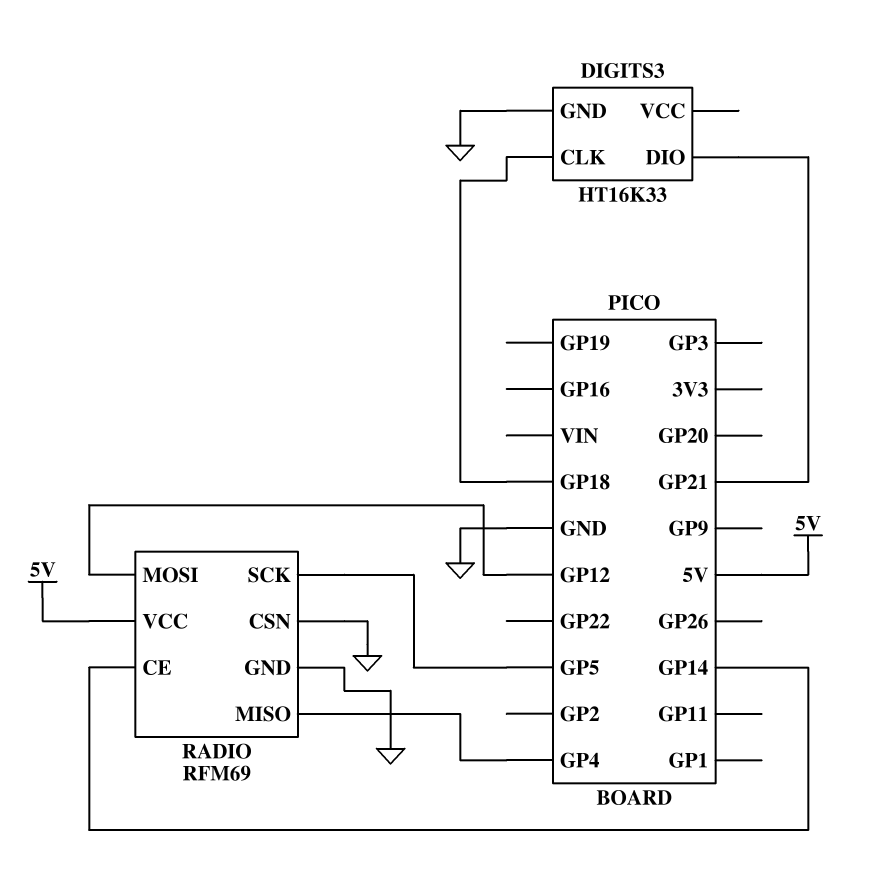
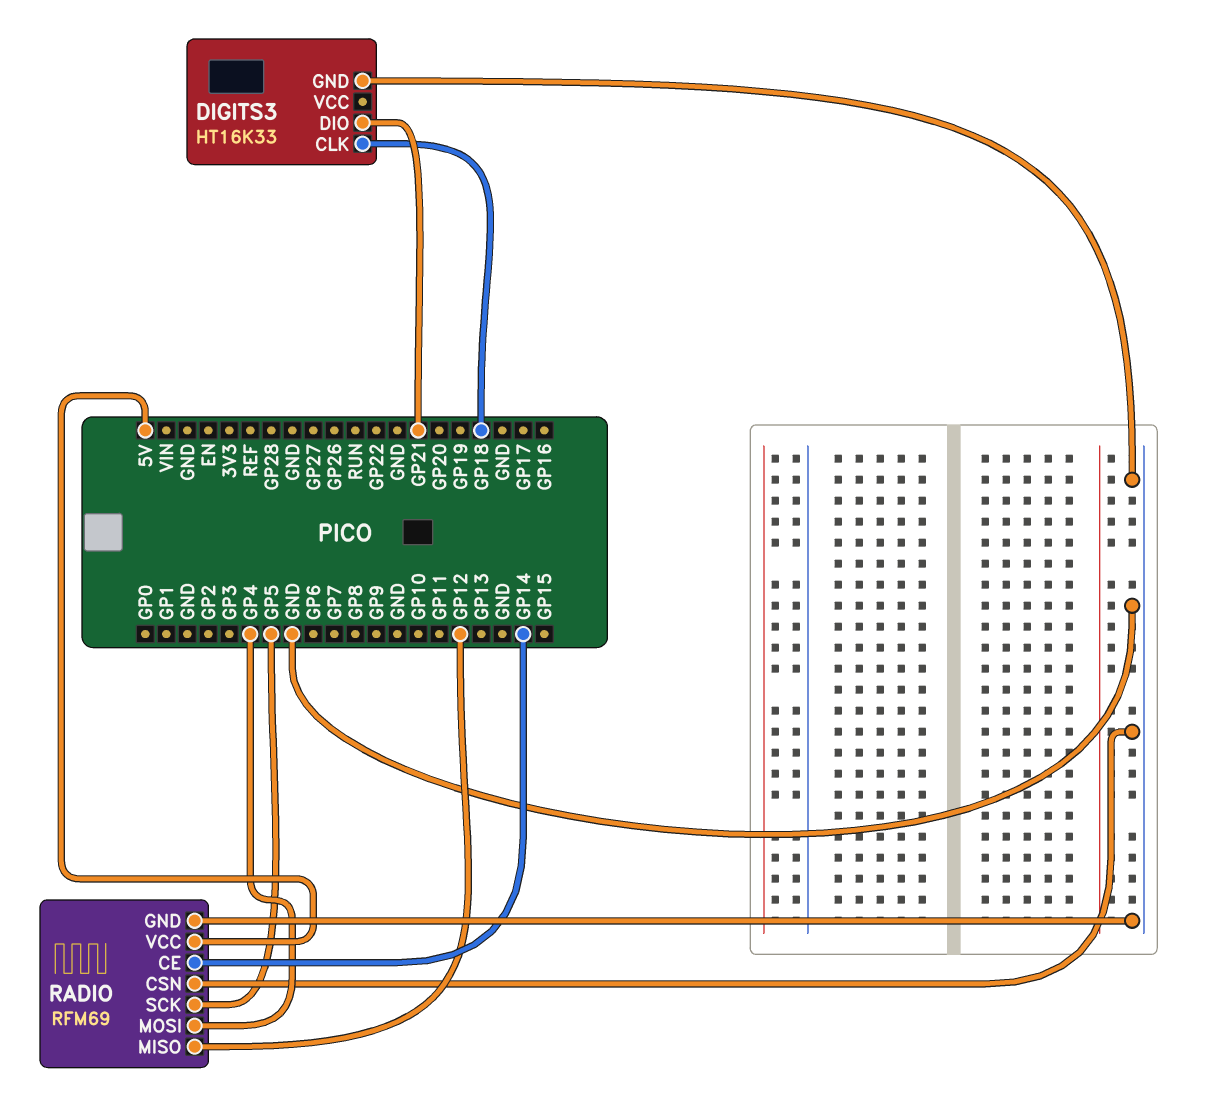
RADIO pin MISO: GP4 -> GP12
RADIO pin MOSI: GP12 -> GP4

